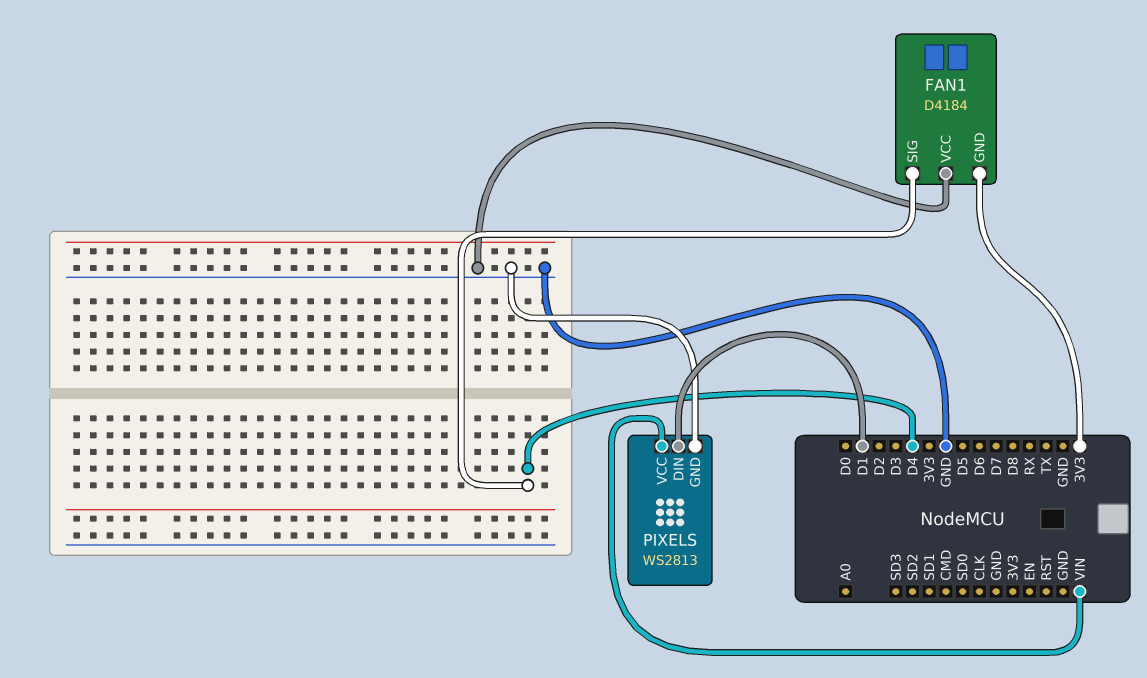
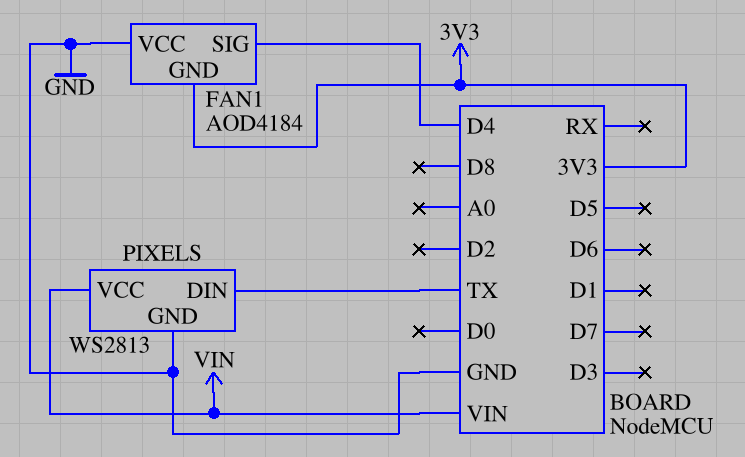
FAN1: D4184 -> AOD4184
PIXELS pin DIN: D1 -> TX

